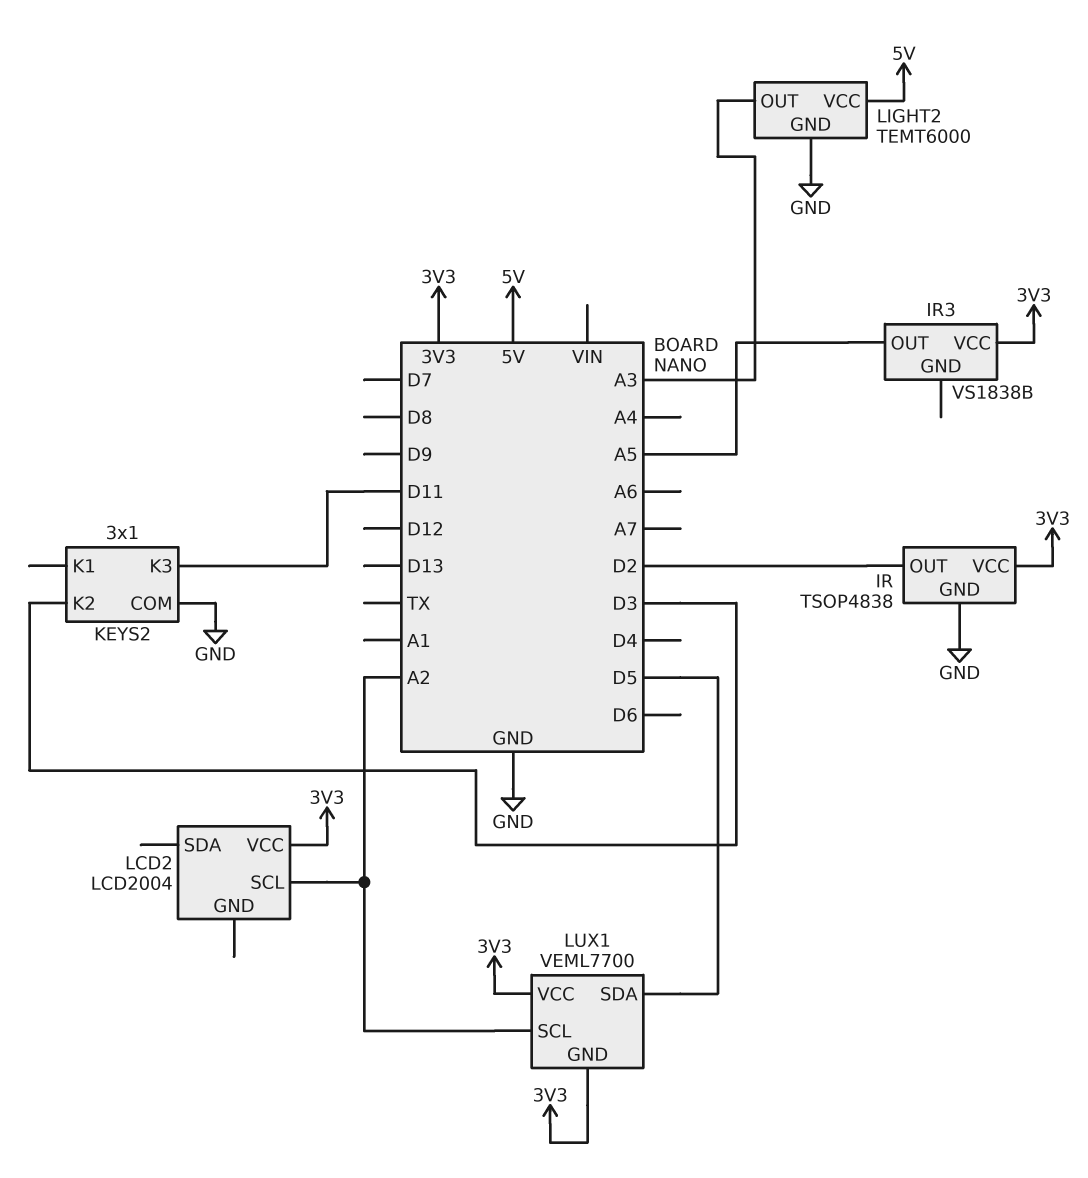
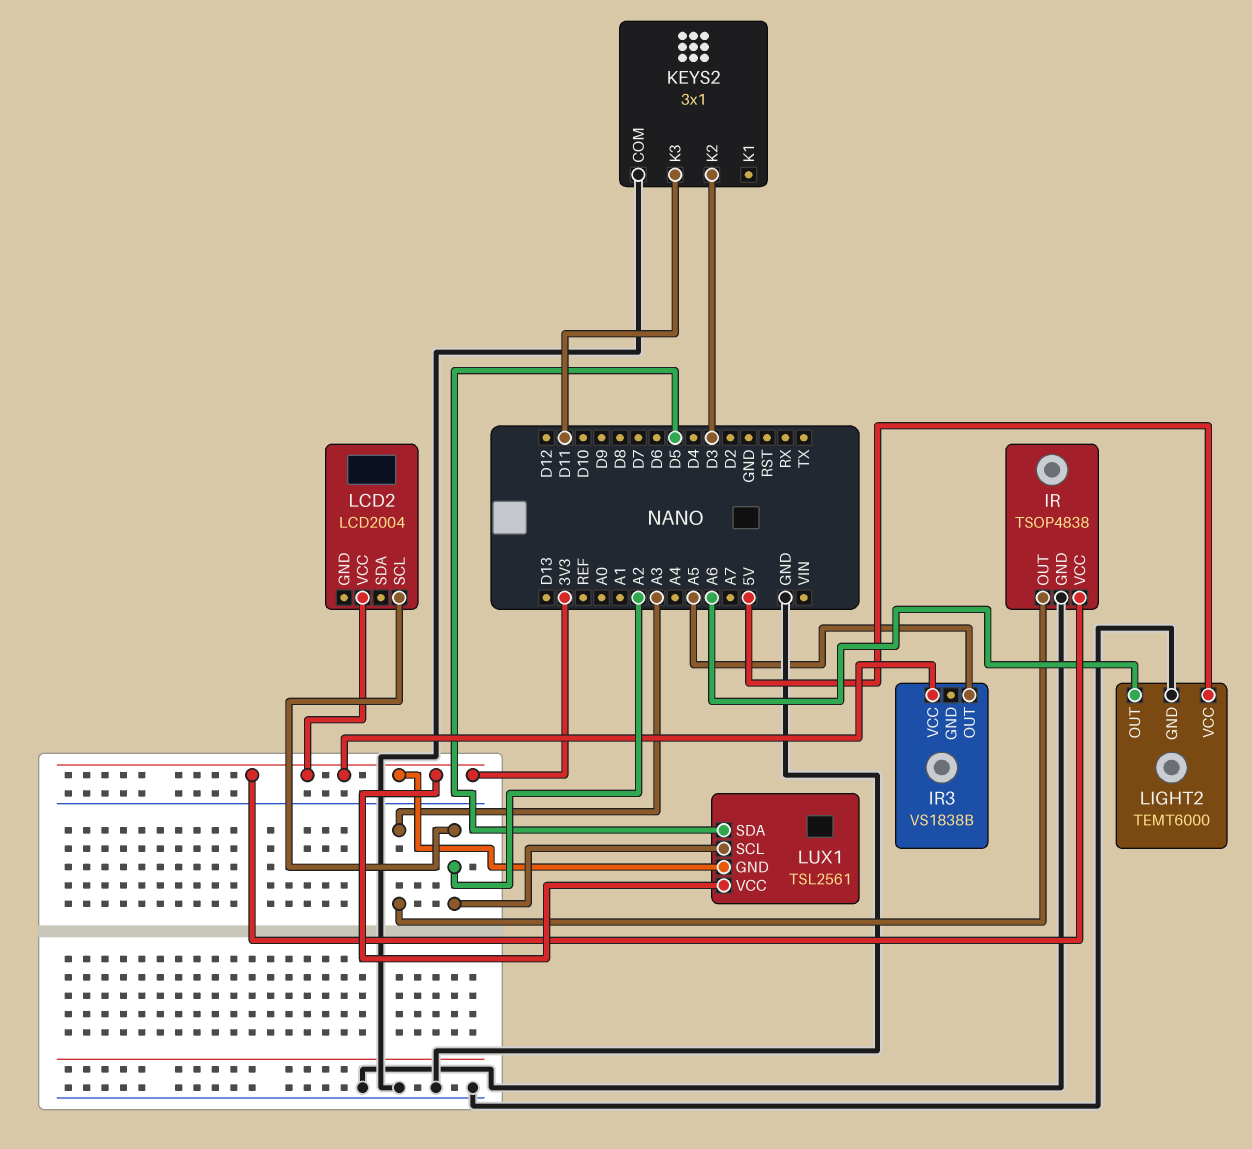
IR pin OUT: D2 -> A3
LIGHT2 pin OUT: A3 -> A6
LUX1: VEML7700 -> TSL2561

